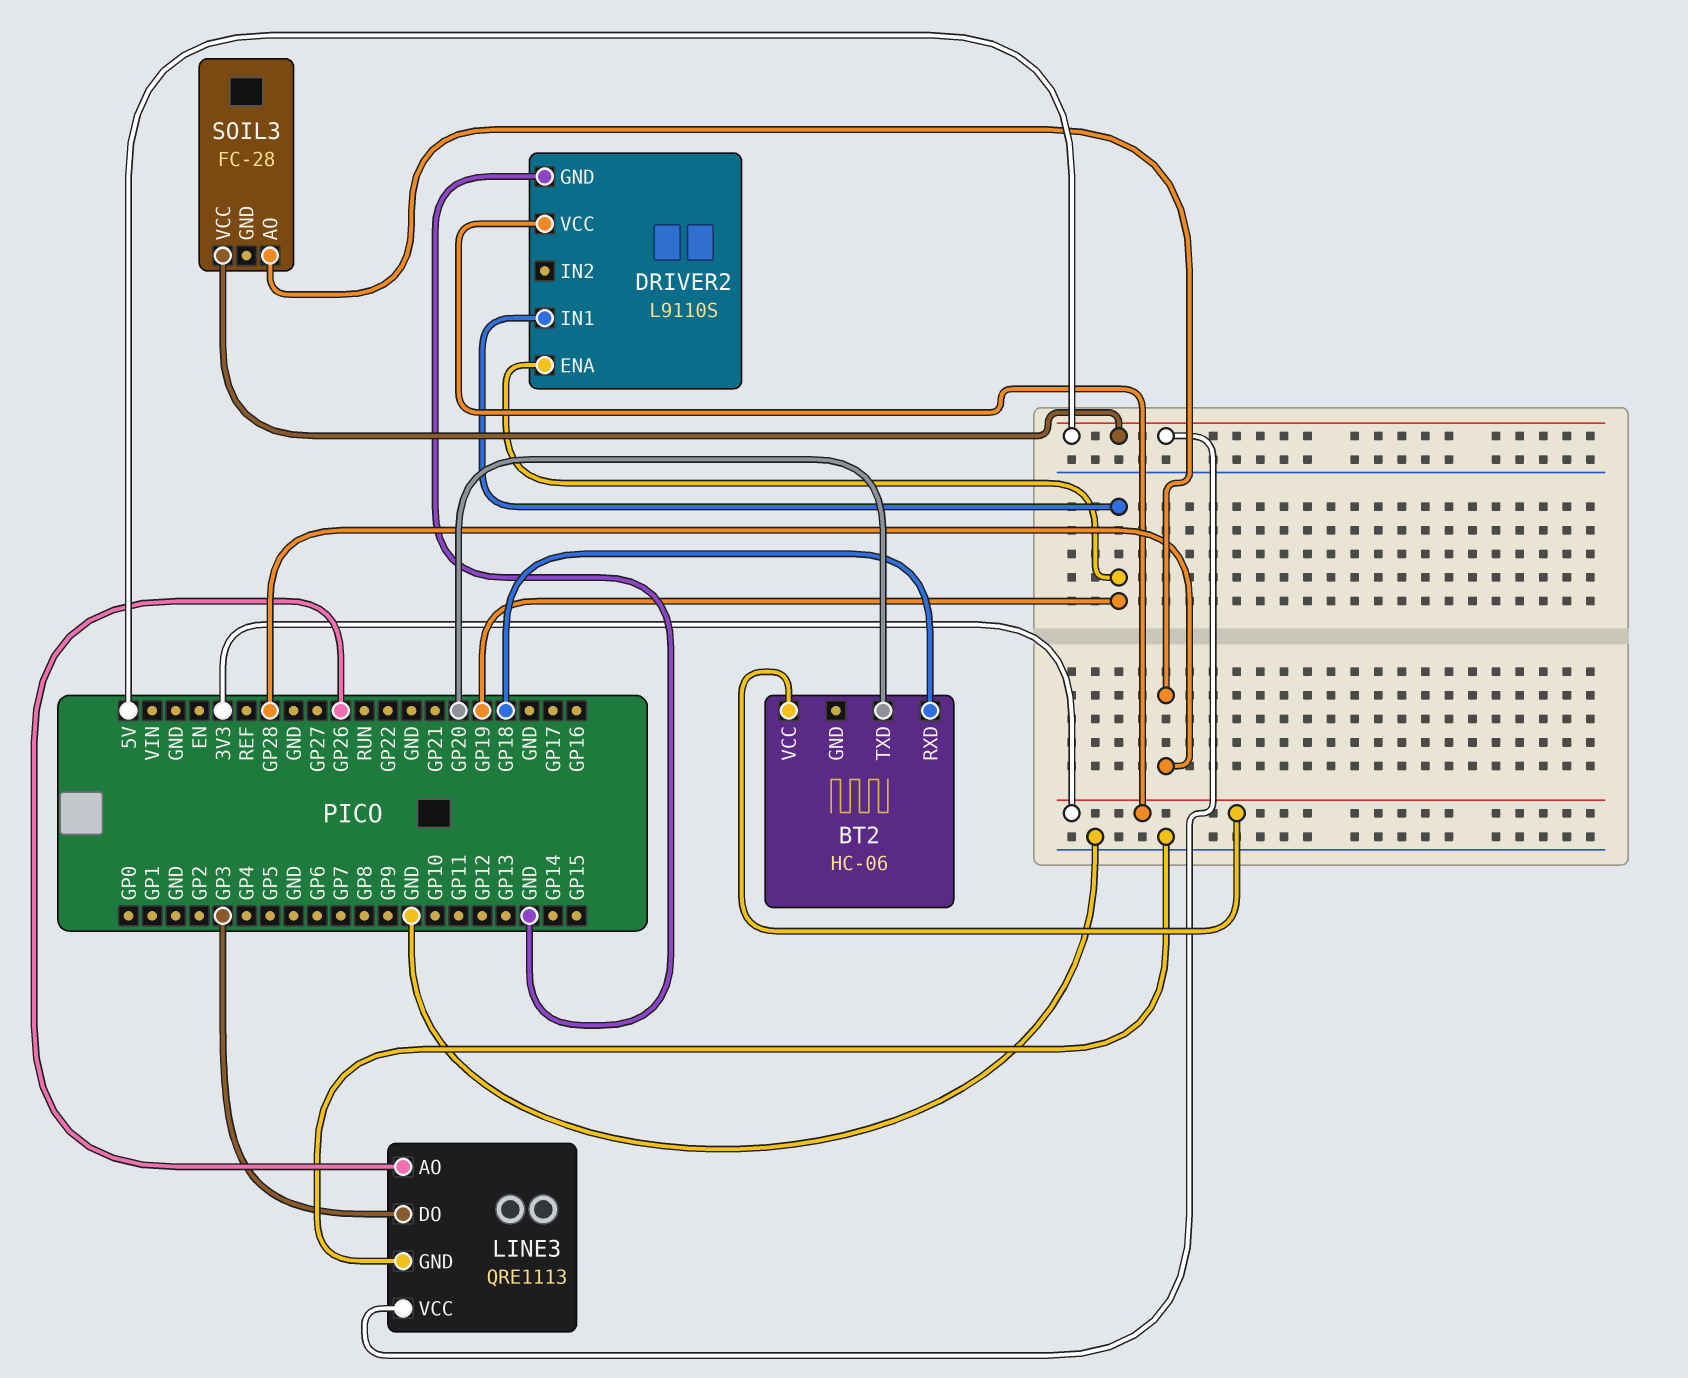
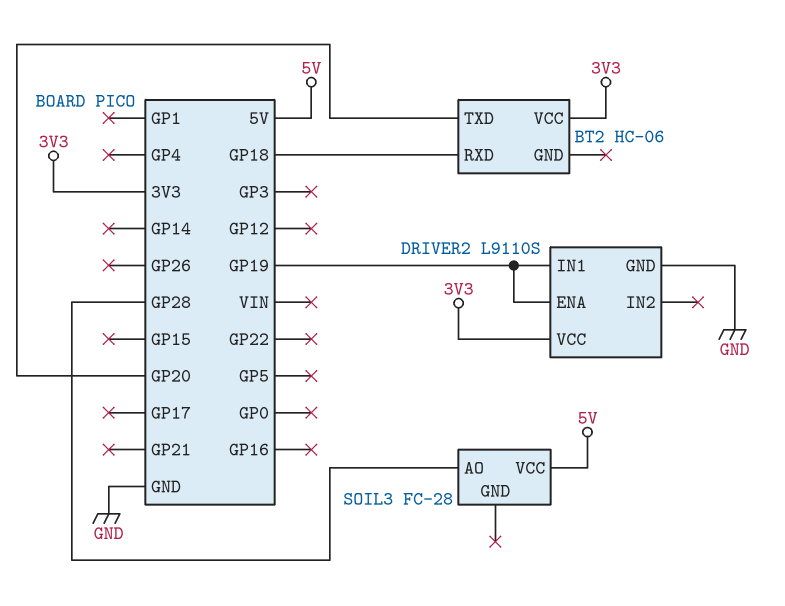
LINE3: QRE1113 -> none
LINE3 pin AO: GP26 -> none
LINE3 pin DO: GP3 -> none
LINE3 pin GND: GND -> none
LINE3 pin VCC: 5V -> none

